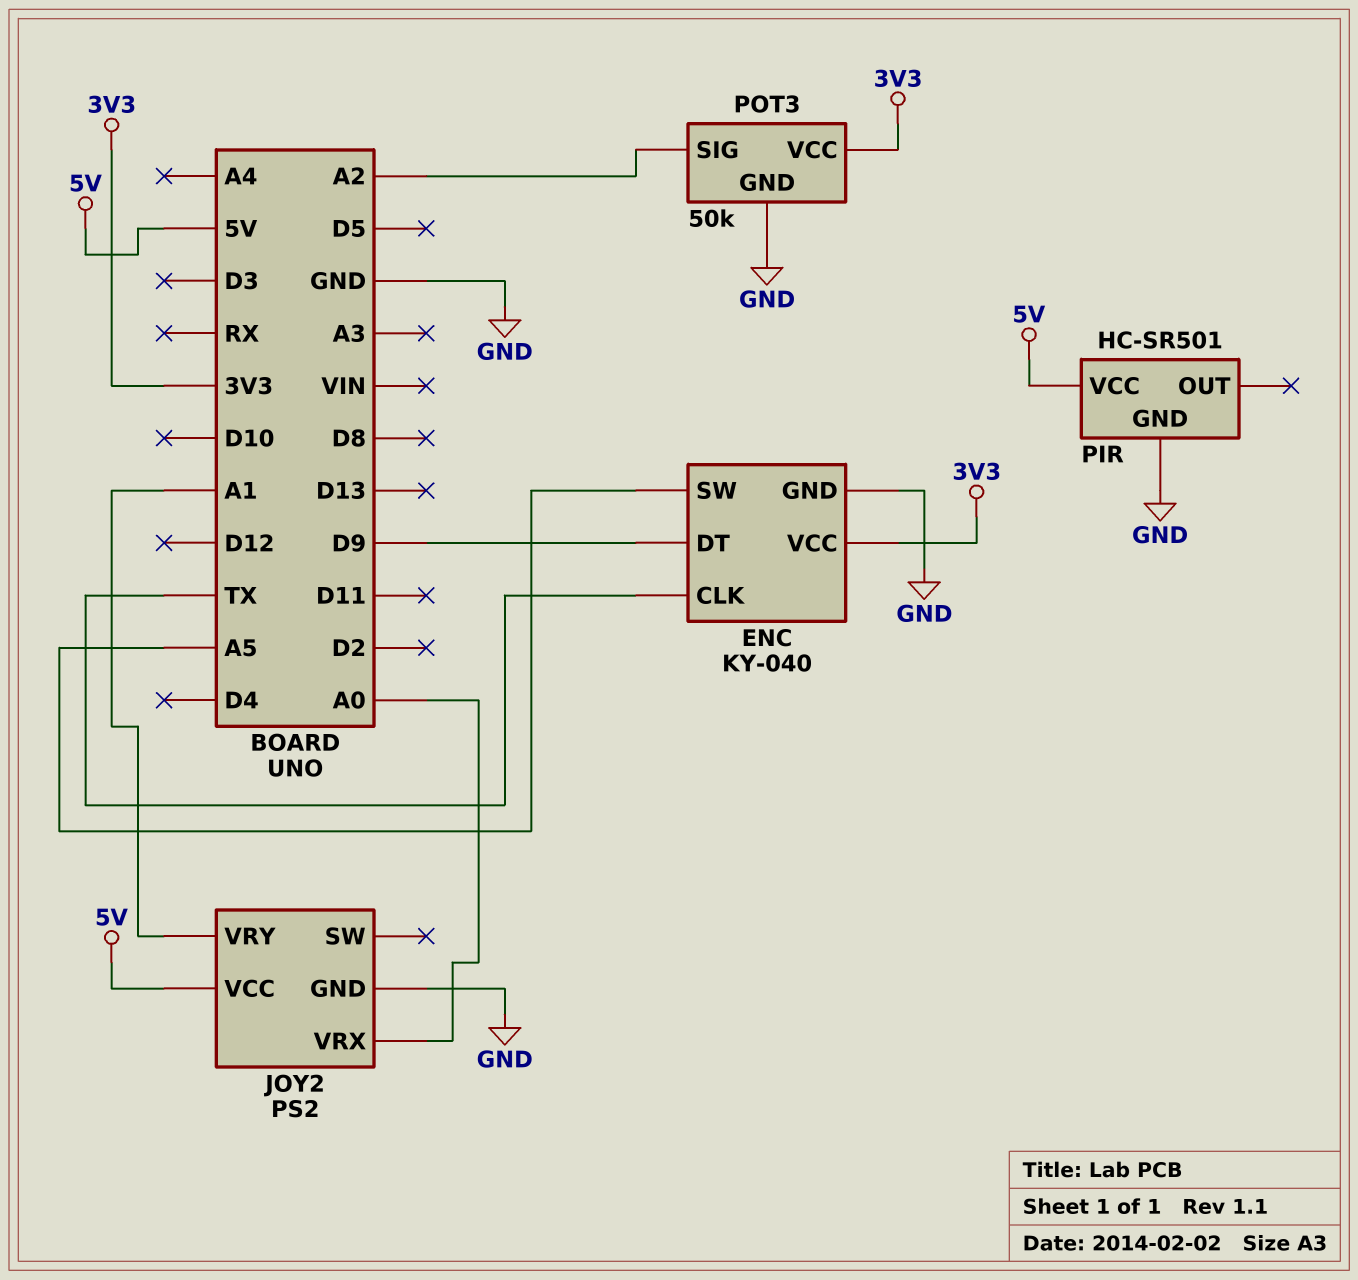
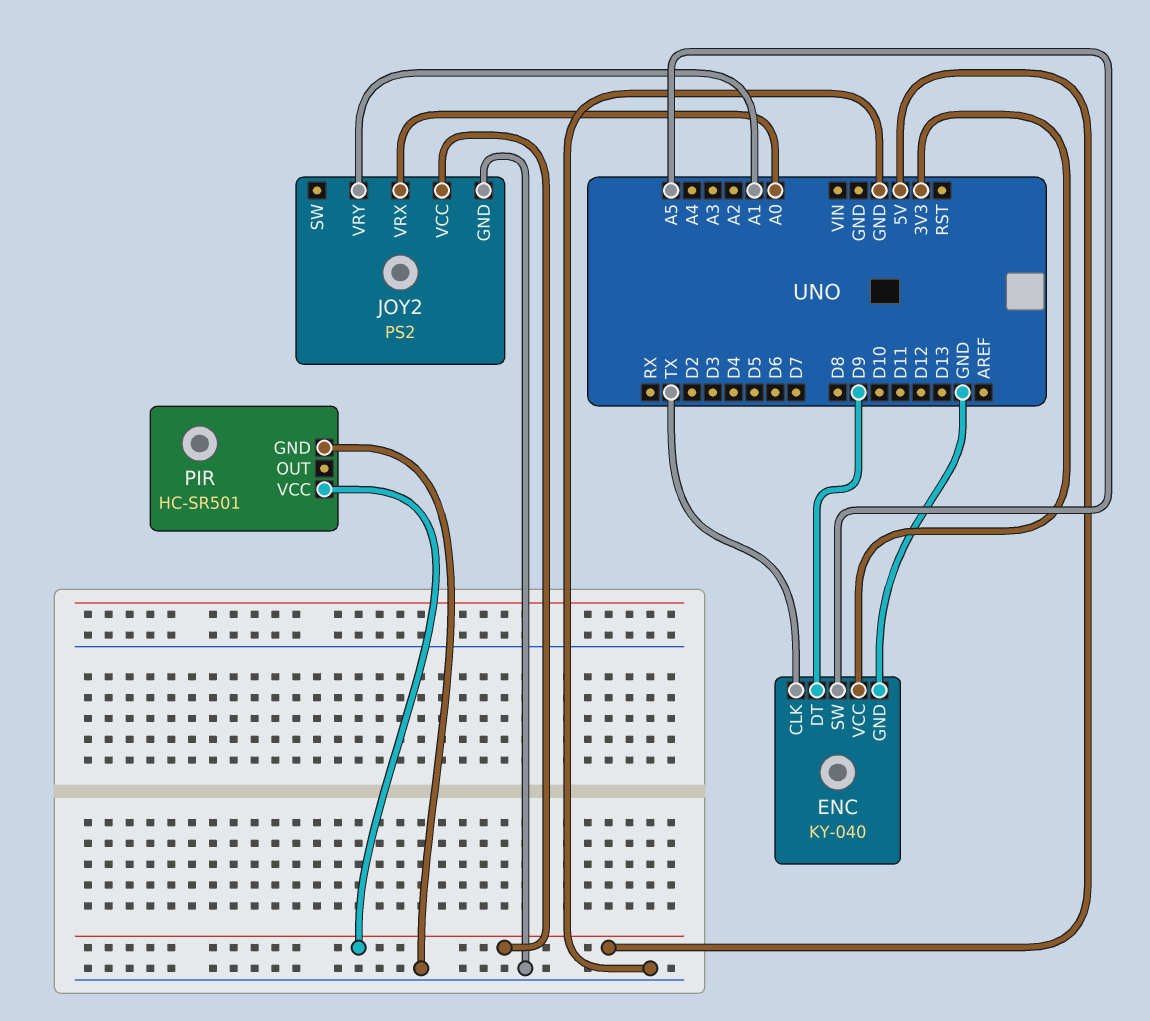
POT3: 50k -> none
POT3 pin GND: GND -> none
POT3 pin SIG: A2 -> none
POT3 pin VCC: 3V3 -> none

